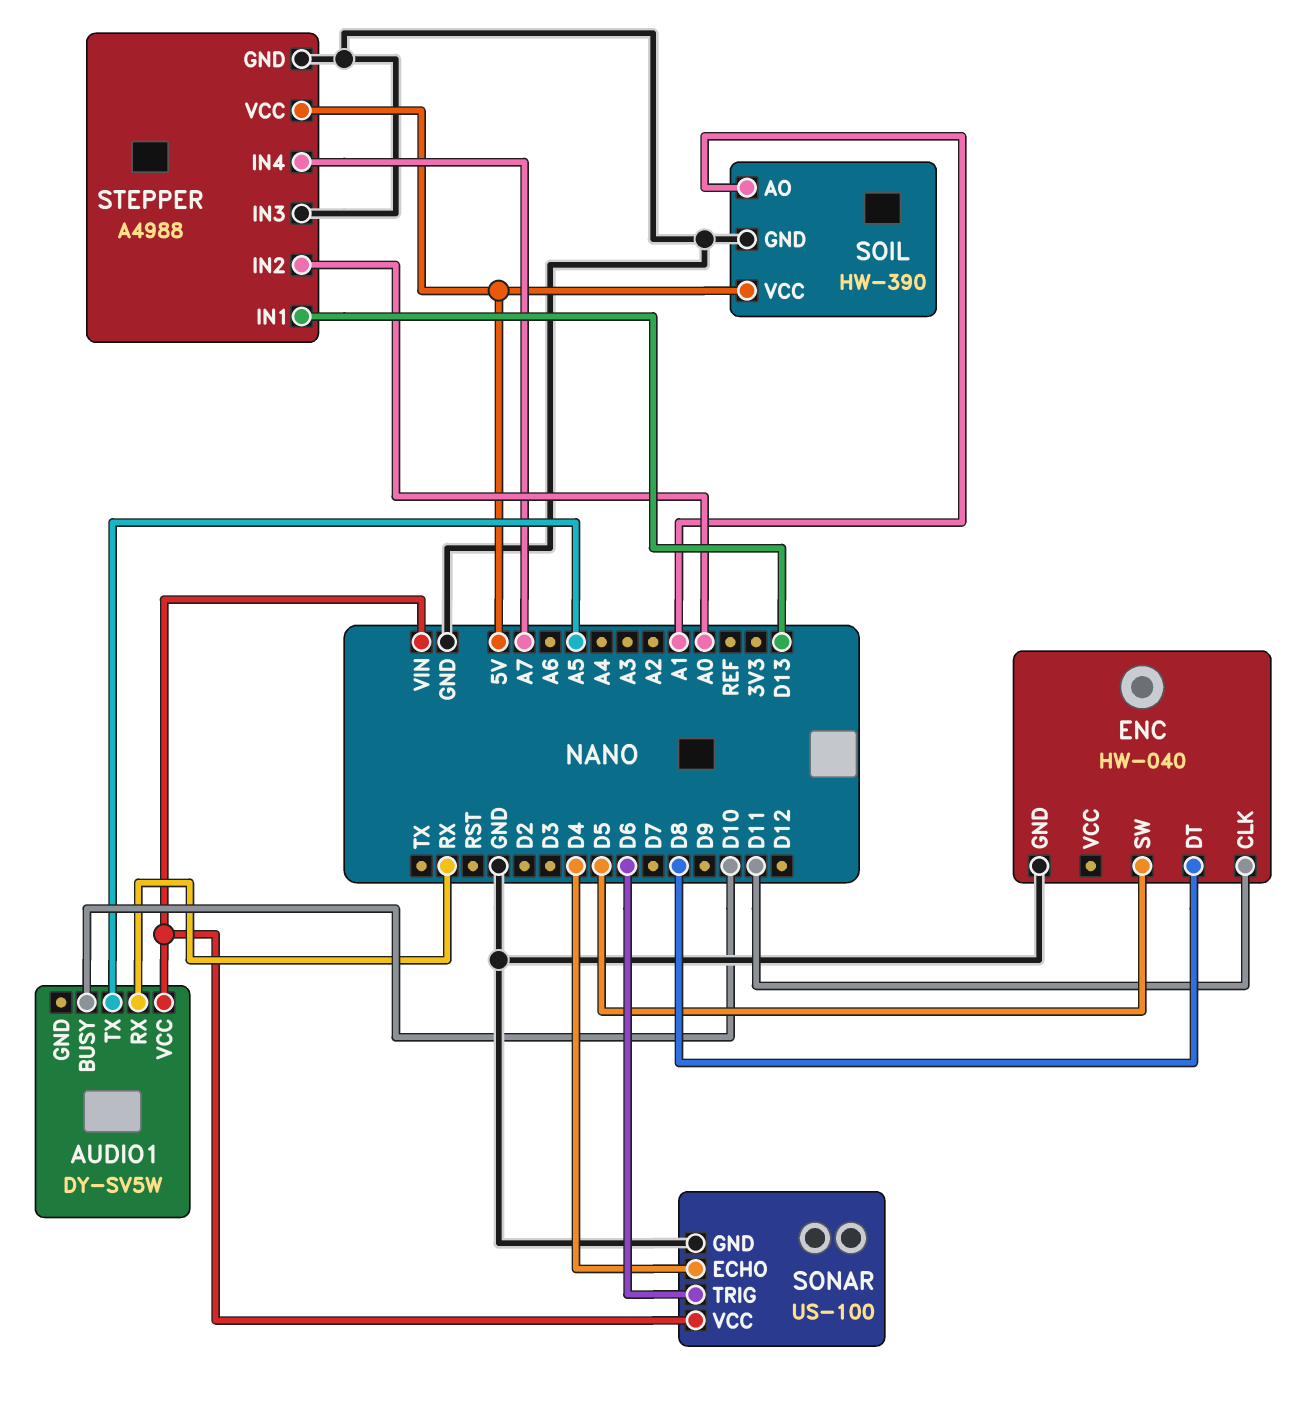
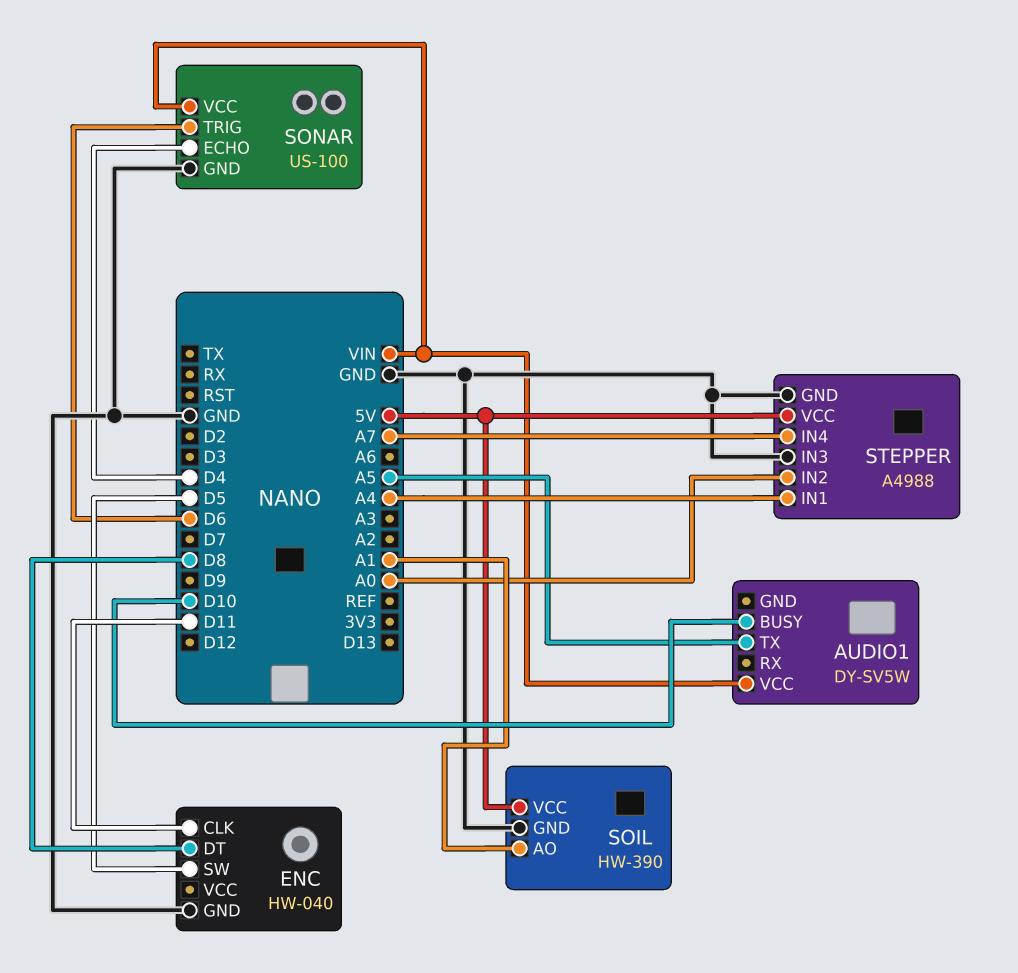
AUDIO1 pin RX: RX -> none
STEPPER pin IN1: D13 -> A4

